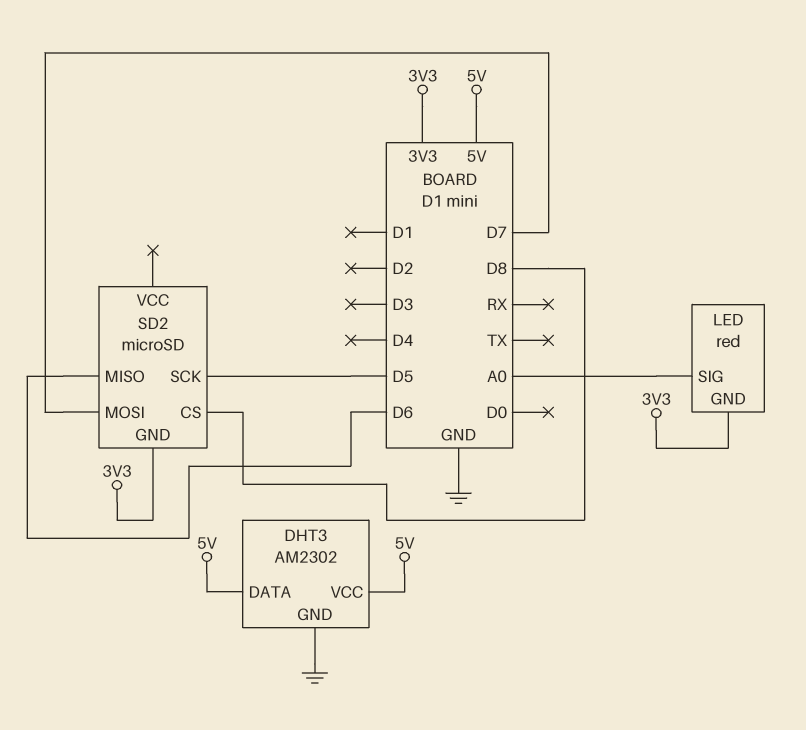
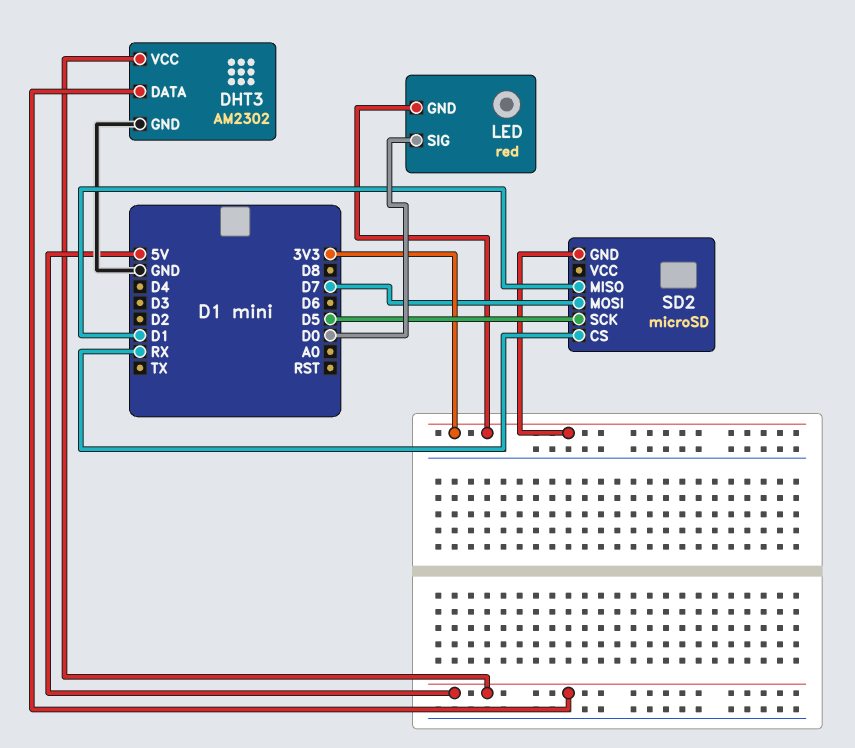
LED pin SIG: A0 -> D0
SD2 pin CS: D8 -> RX
SD2 pin MISO: D6 -> D1

